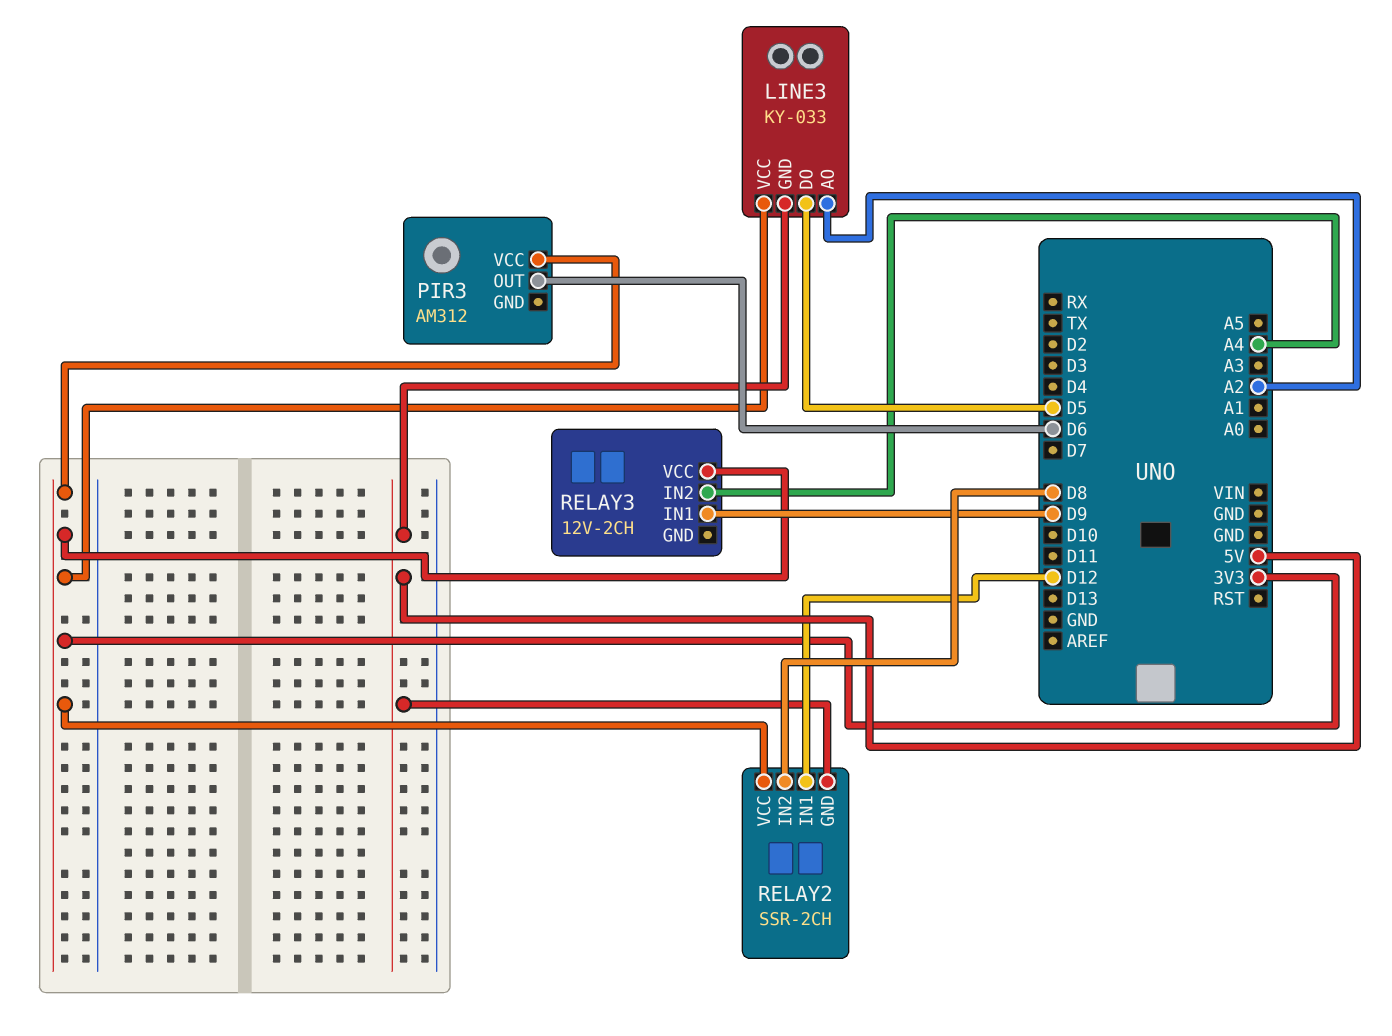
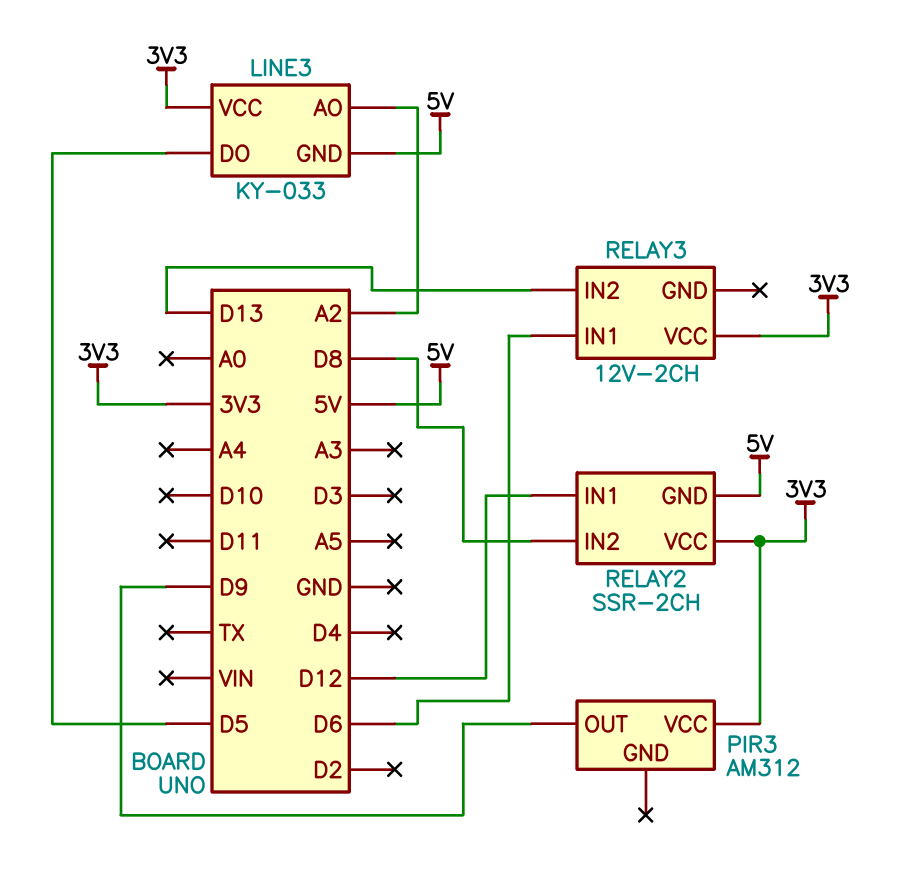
PIR3 pin OUT: D6 -> D9
RELAY3 pin IN1: D9 -> D6
RELAY3 pin IN2: A4 -> D13

